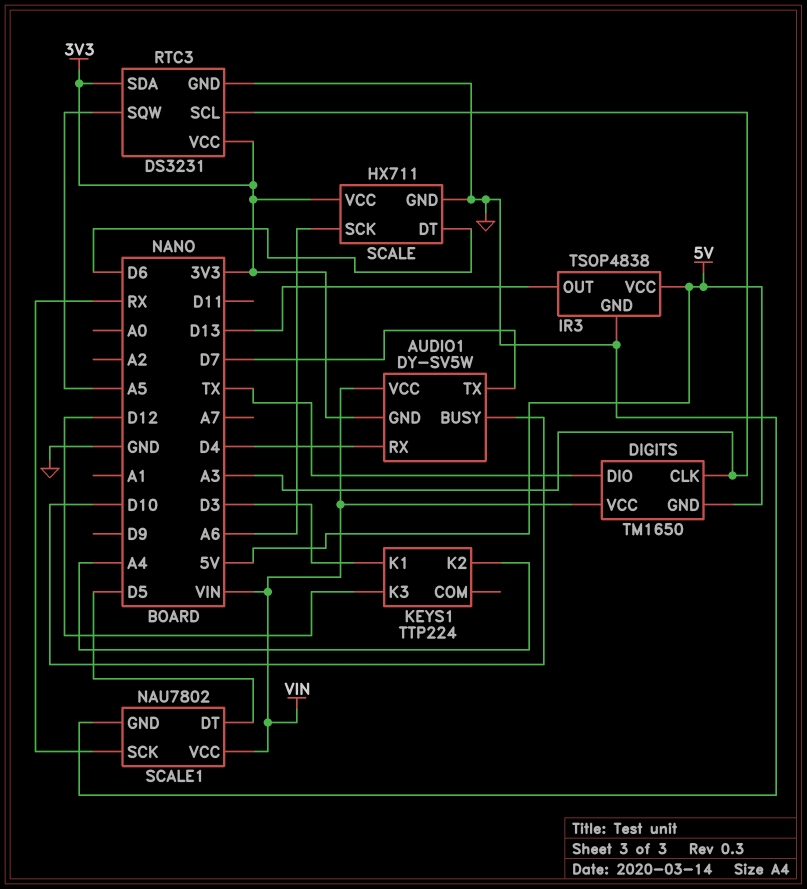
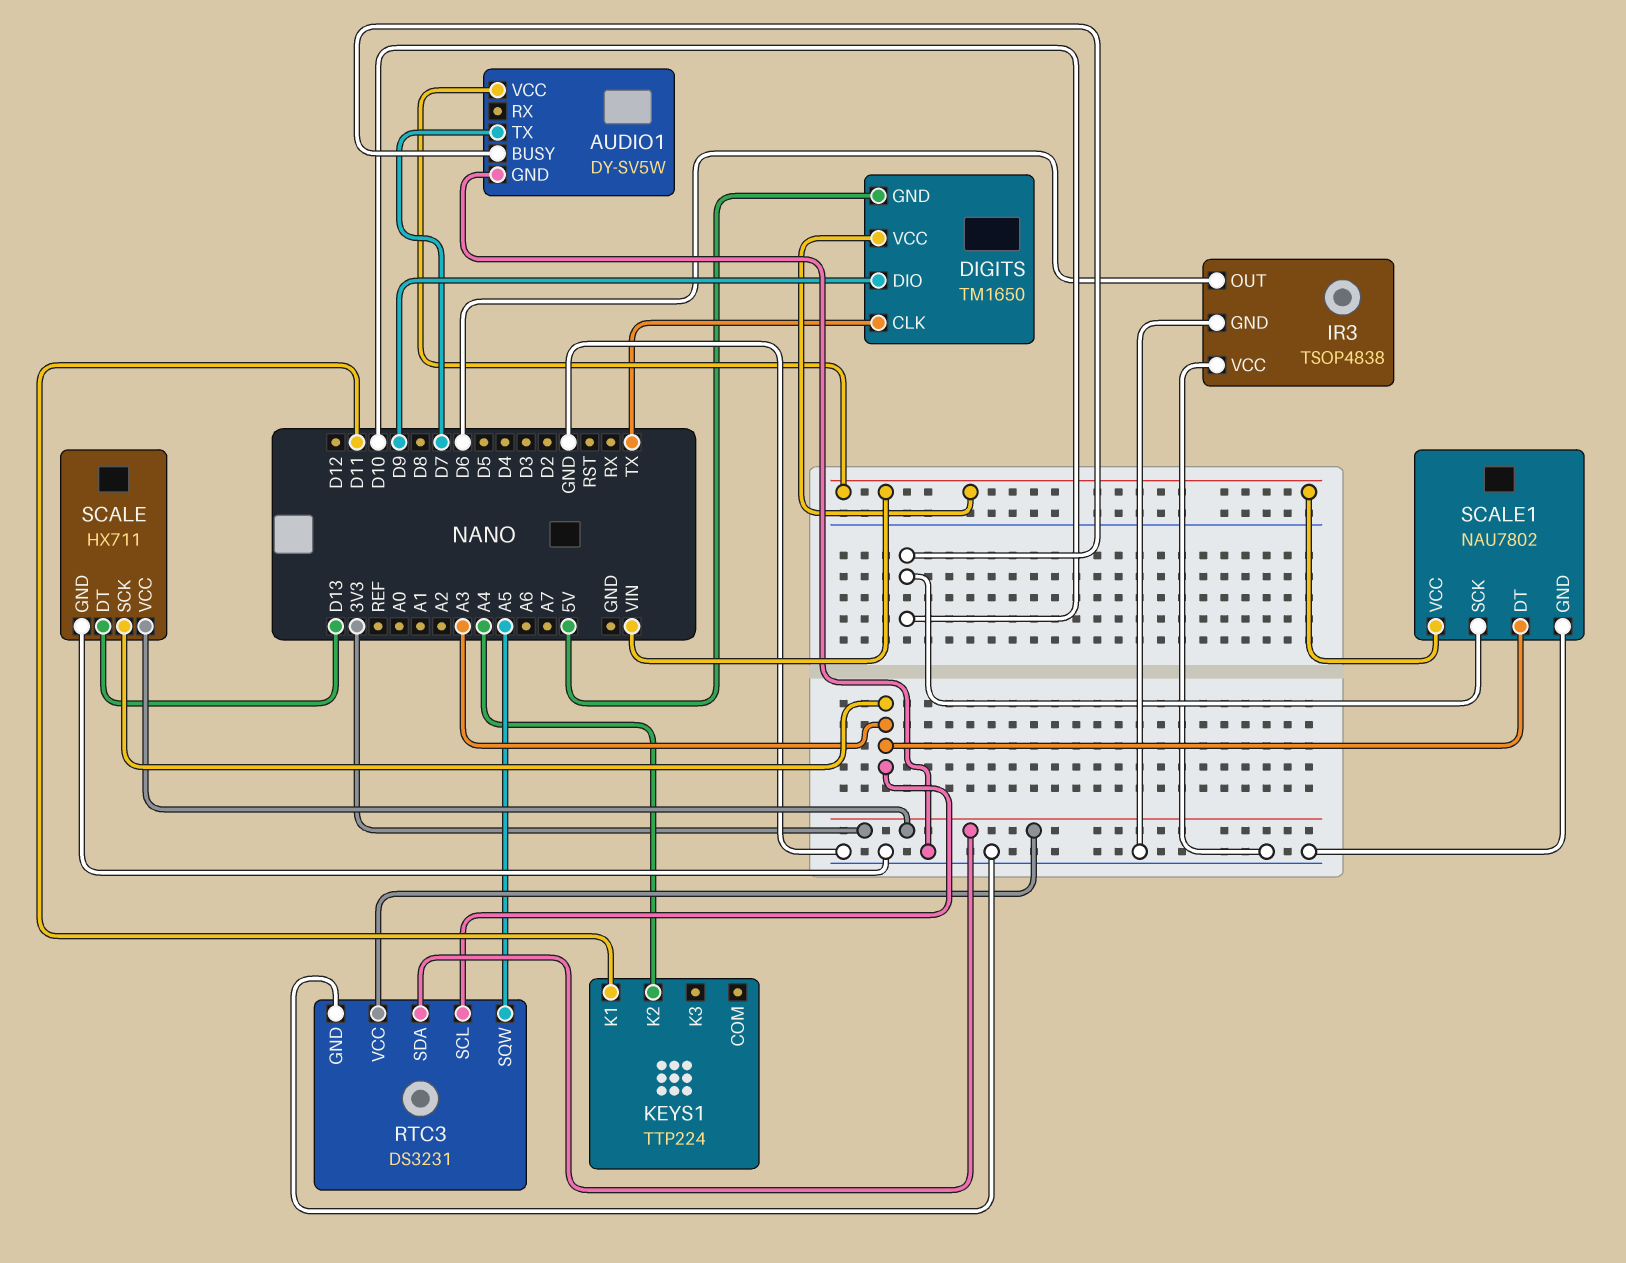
AUDIO1 pin GND: 3V3 -> GND
AUDIO1 pin RX: D4 -> none
DIGITS pin CLK: A3 -> TX
DIGITS pin DIO: TX -> D9
IR3 pin OUT: D13 -> D6
IR3 pin VCC: 5V -> GND
KEYS1 pin K1: D3 -> D11
KEYS1 pin K3: D12 -> none
SCALE pin DT: D6 -> D13
SCALE pin SCK: A6 -> A3
SCALE1 pin DT: D5 -> A3
SCALE1 pin SCK: RX -> D10

